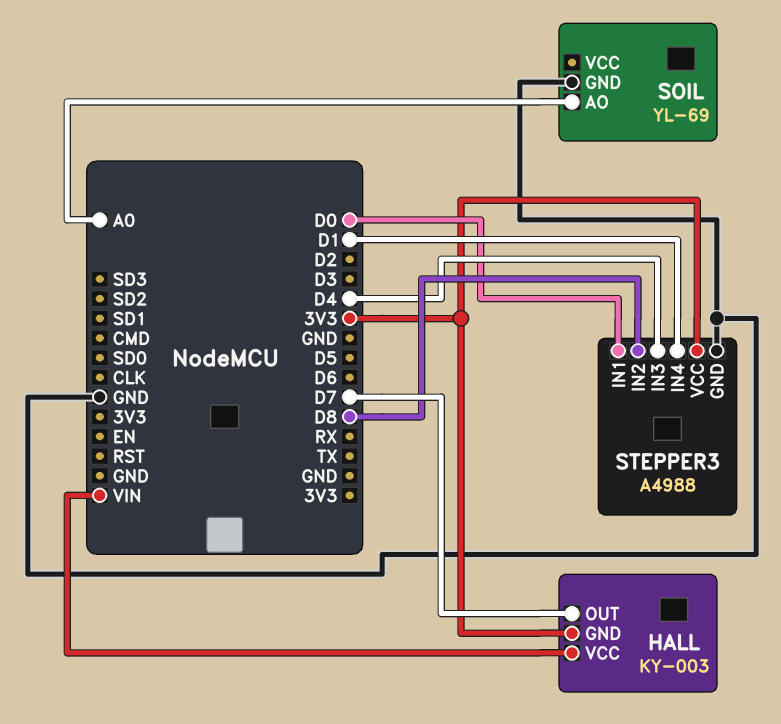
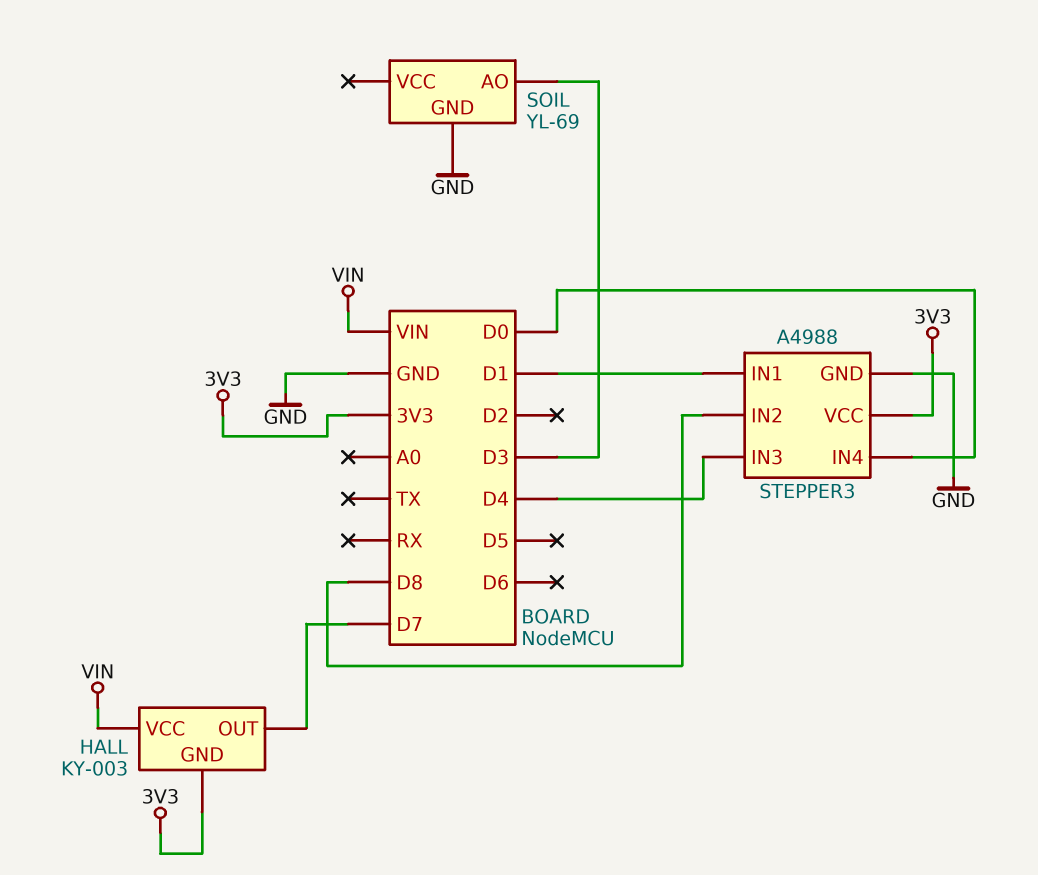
SOIL pin AO: A0 -> D3
STEPPER3 pin IN1: D0 -> D1
STEPPER3 pin IN4: D1 -> D0

